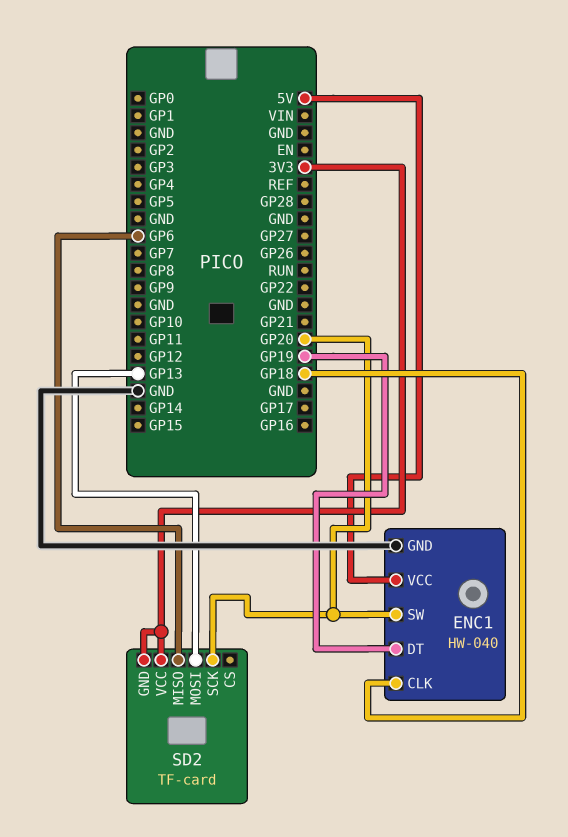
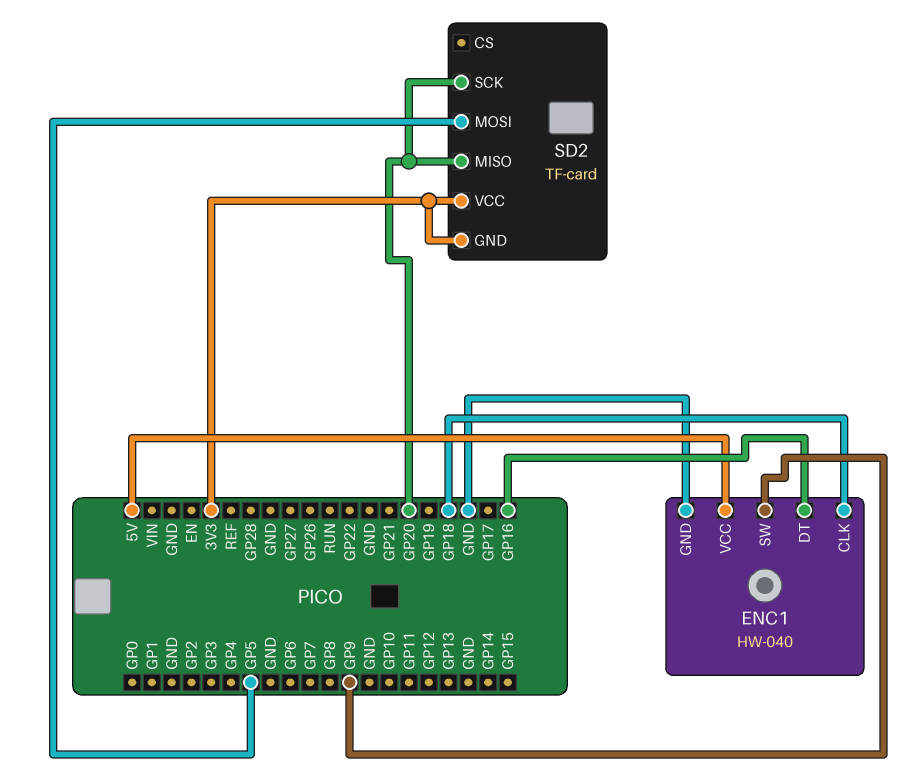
ENC1 pin DT: GP19 -> GP16
ENC1 pin SW: GP20 -> GP9
SD2 pin MISO: GP6 -> GP20
SD2 pin MOSI: GP13 -> GP5

